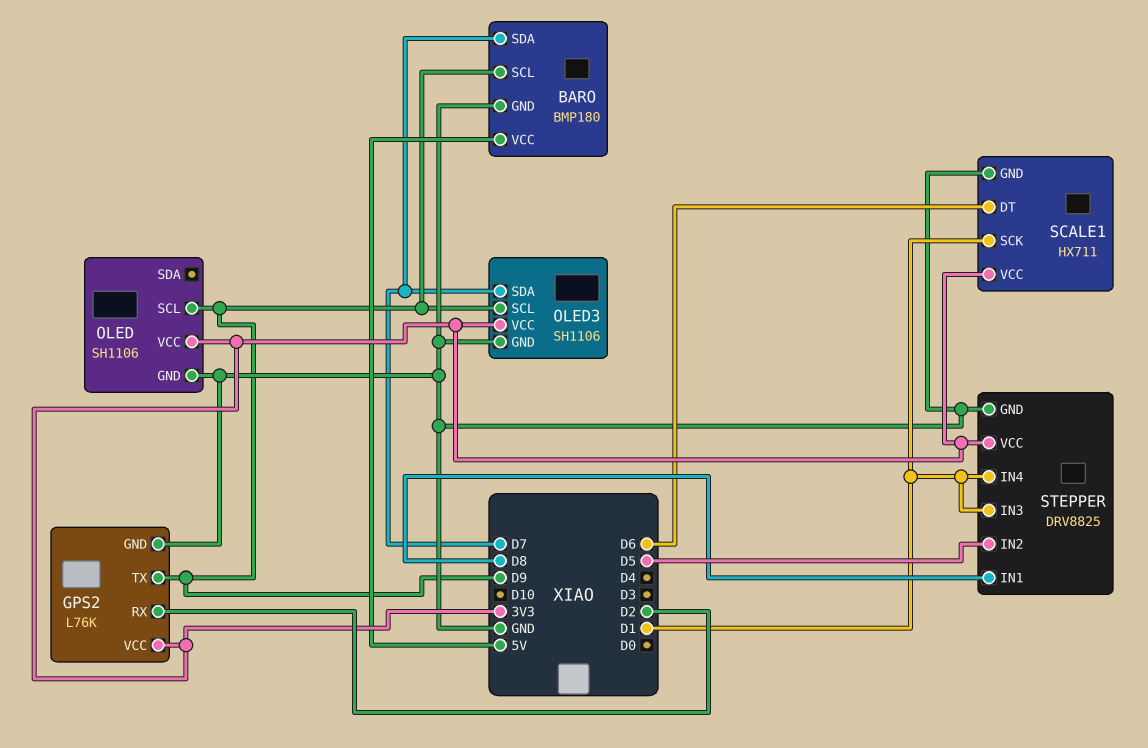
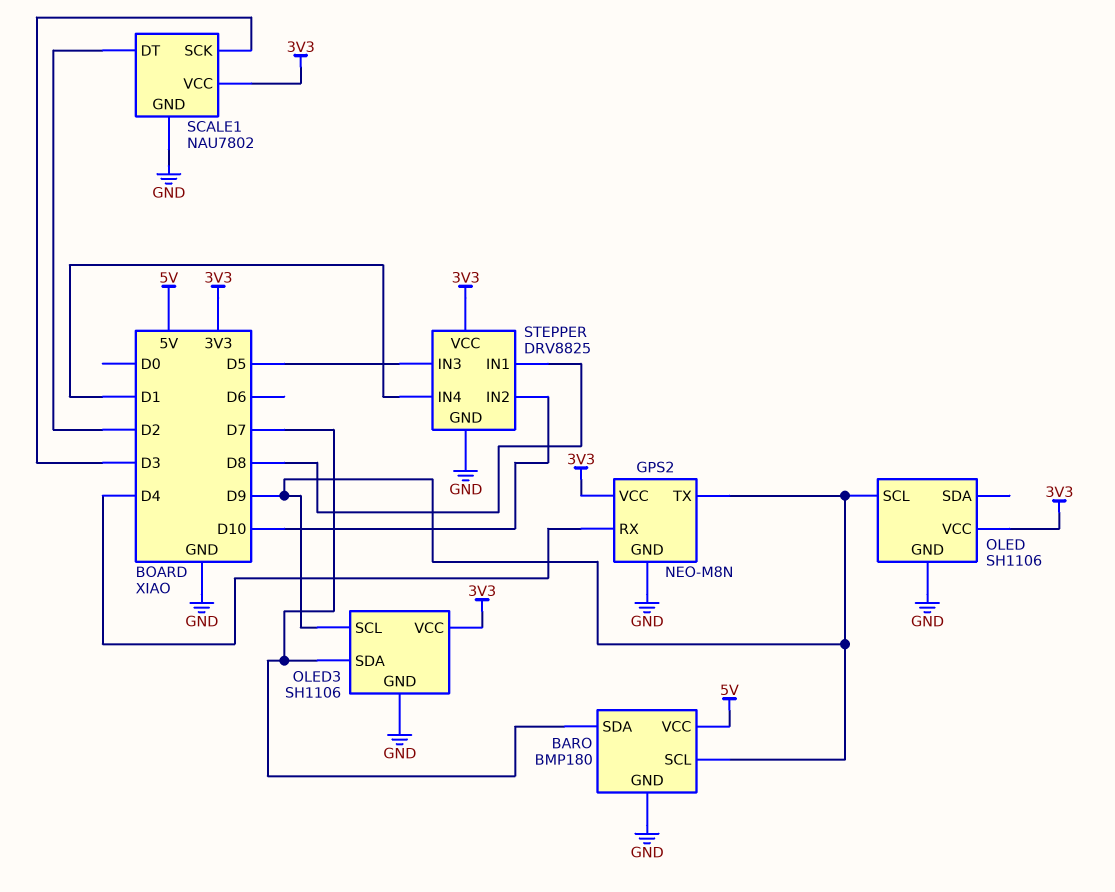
GPS2: L76K -> NEO-M8N
GPS2 pin RX: D2 -> D4
SCALE1: HX711 -> NAU7802
SCALE1 pin DT: D6 -> D2
SCALE1 pin SCK: D1 -> D3
STEPPER pin IN2: D5 -> D10
STEPPER pin IN3: D1 -> D5

